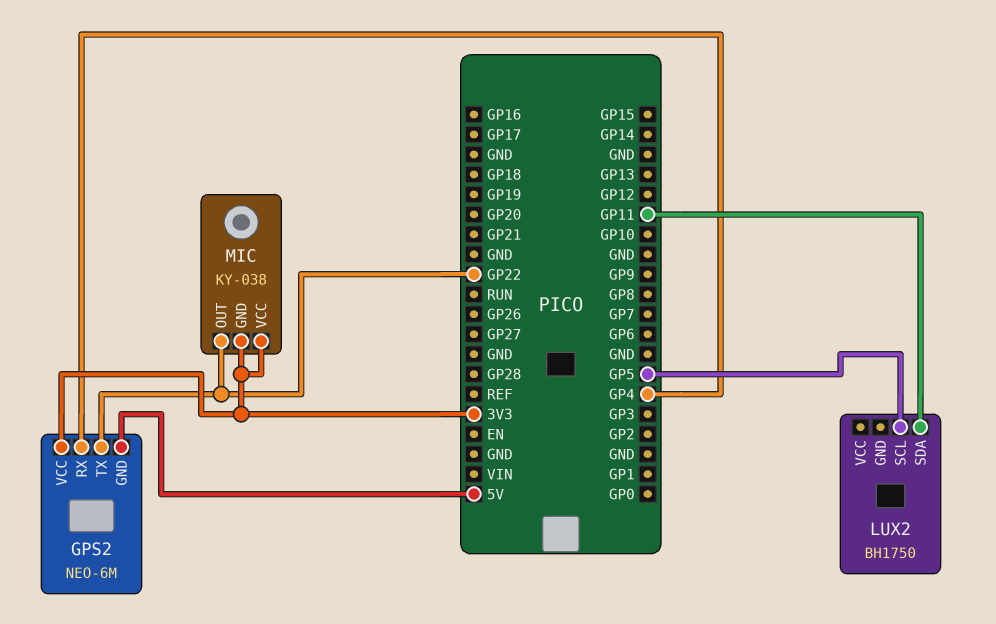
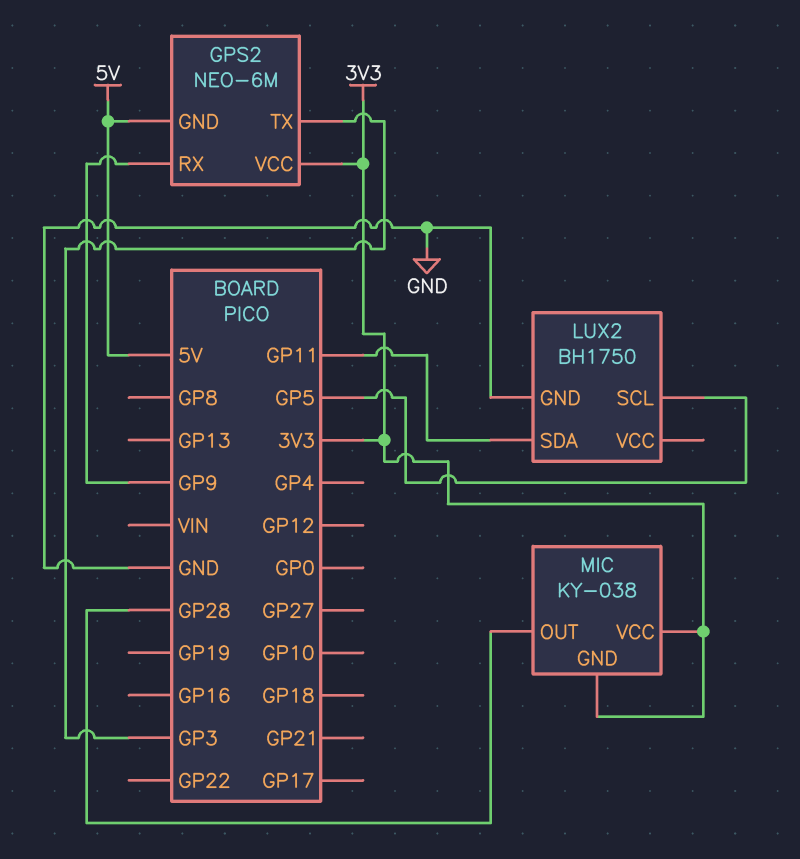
GPS2 pin RX: GP4 -> GP9
GPS2 pin TX: GP22 -> GP3
LUX2 pin GND: none -> GND
MIC pin OUT: GP22 -> GP28

